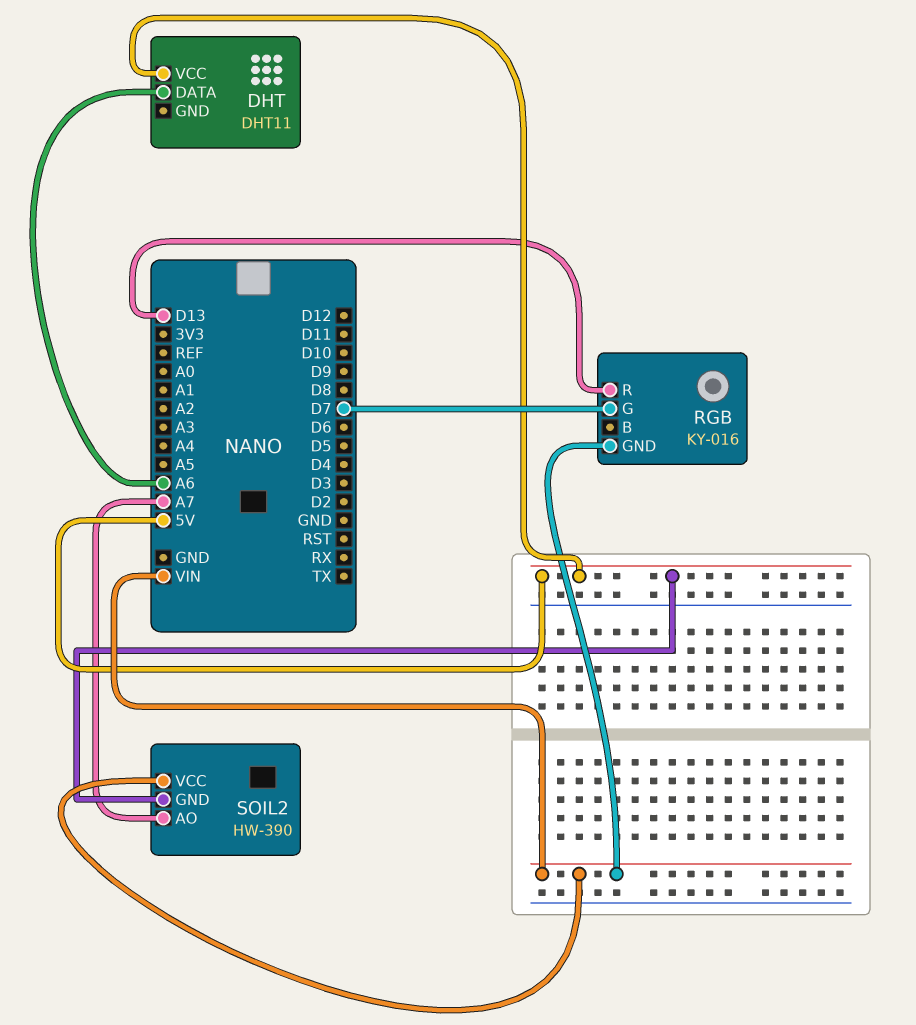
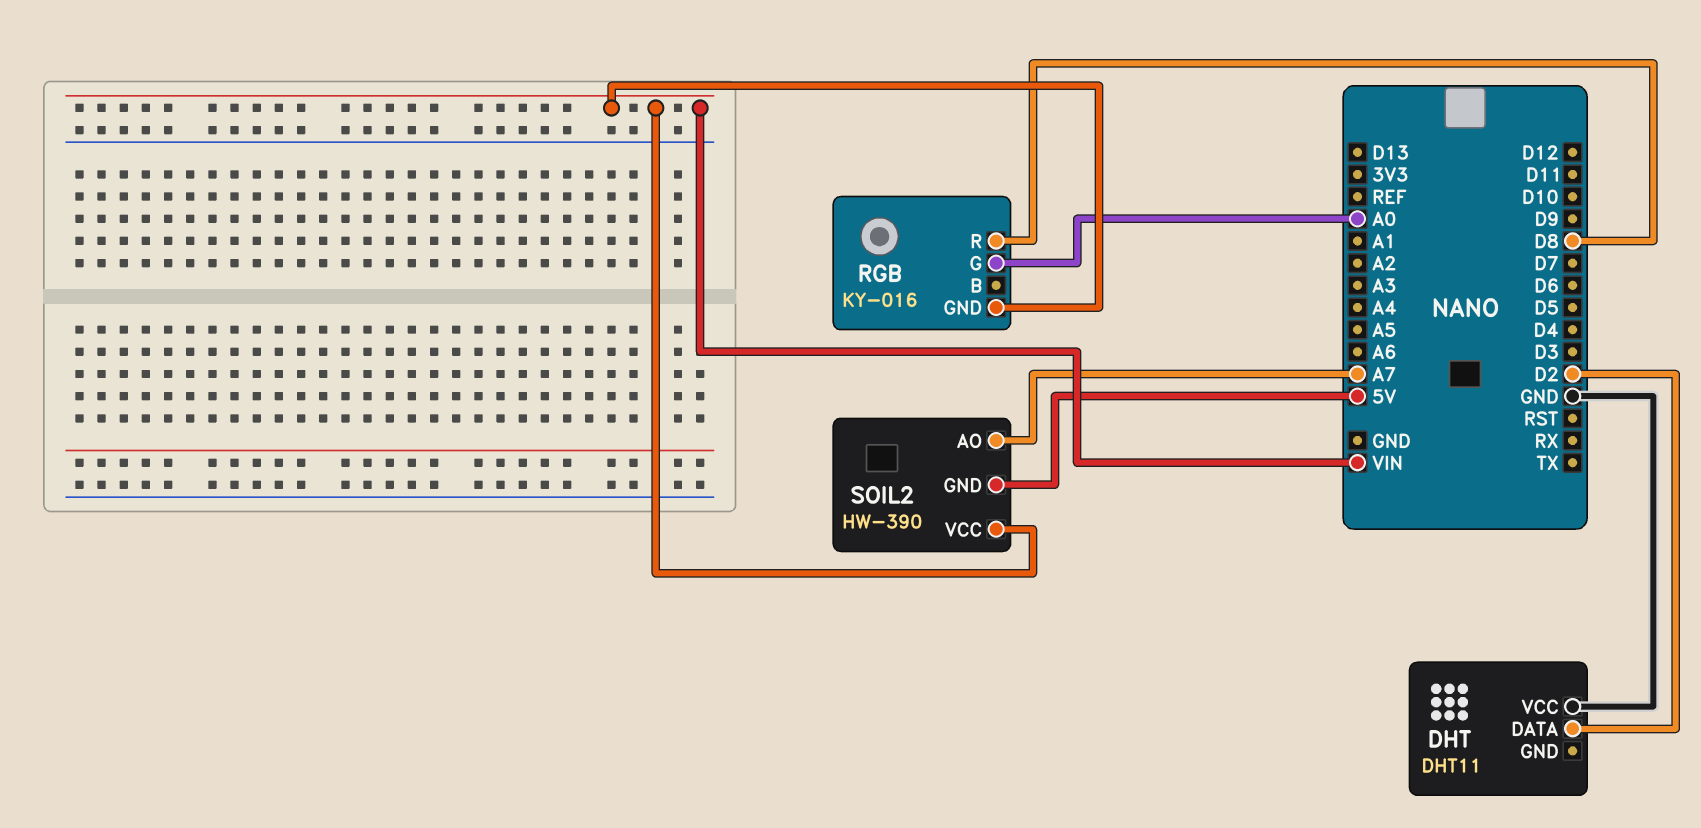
DHT pin DATA: A6 -> D2
DHT pin VCC: 5V -> GND
RGB pin G: D7 -> A0
RGB pin R: D13 -> D8

